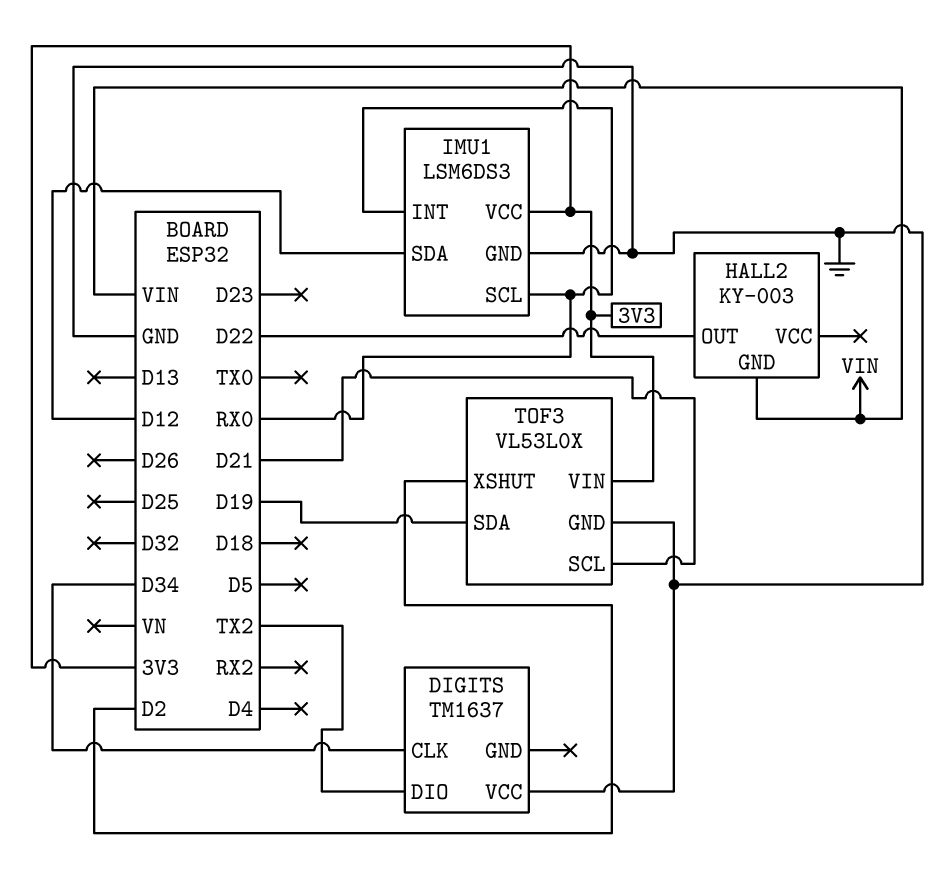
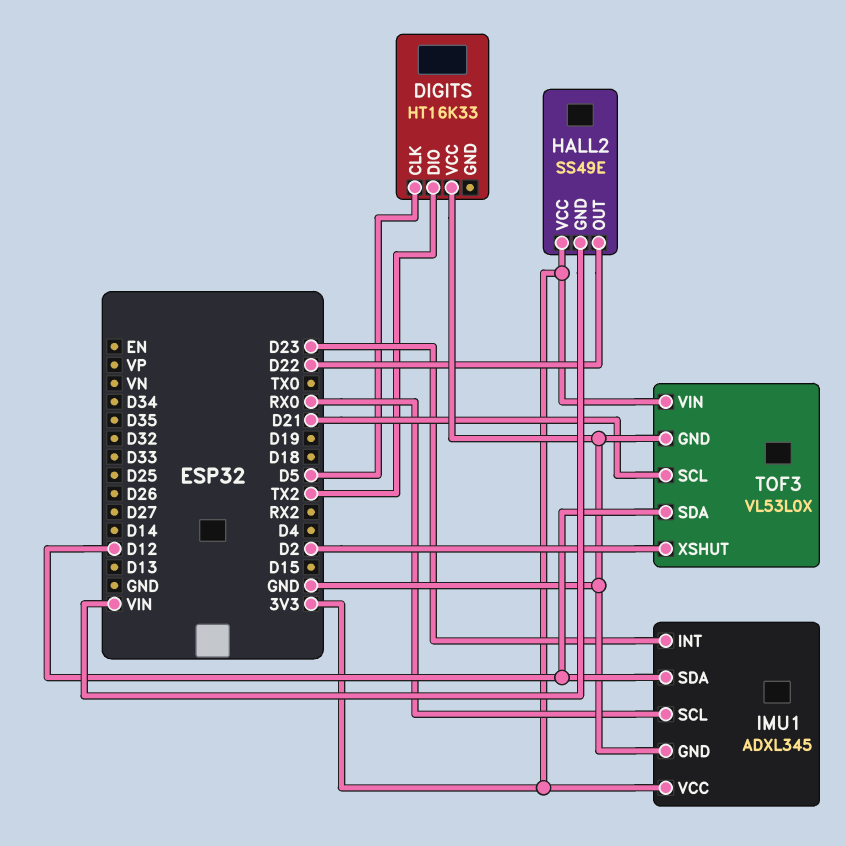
DIGITS: TM1637 -> HT16K33
DIGITS pin CLK: D34 -> D5
HALL2: KY-003 -> SS49E
HALL2 pin VCC: none -> 3V3
IMU1: LSM6DS3 -> ADXL345
IMU1 pin INT: RX0 -> D23
TOF3 pin SDA: D19 -> D12

